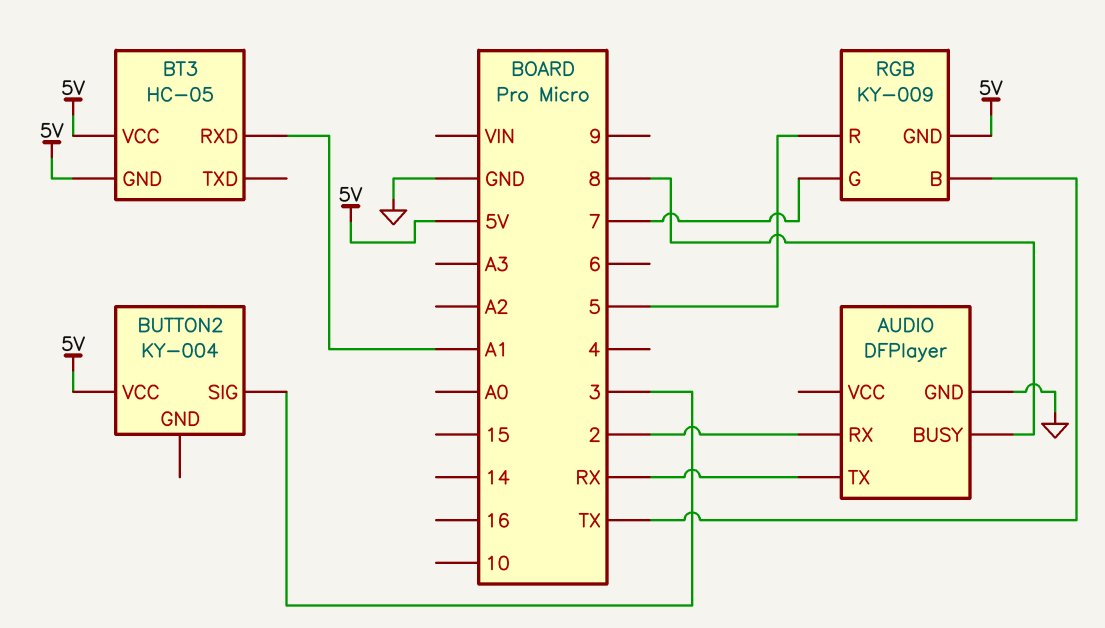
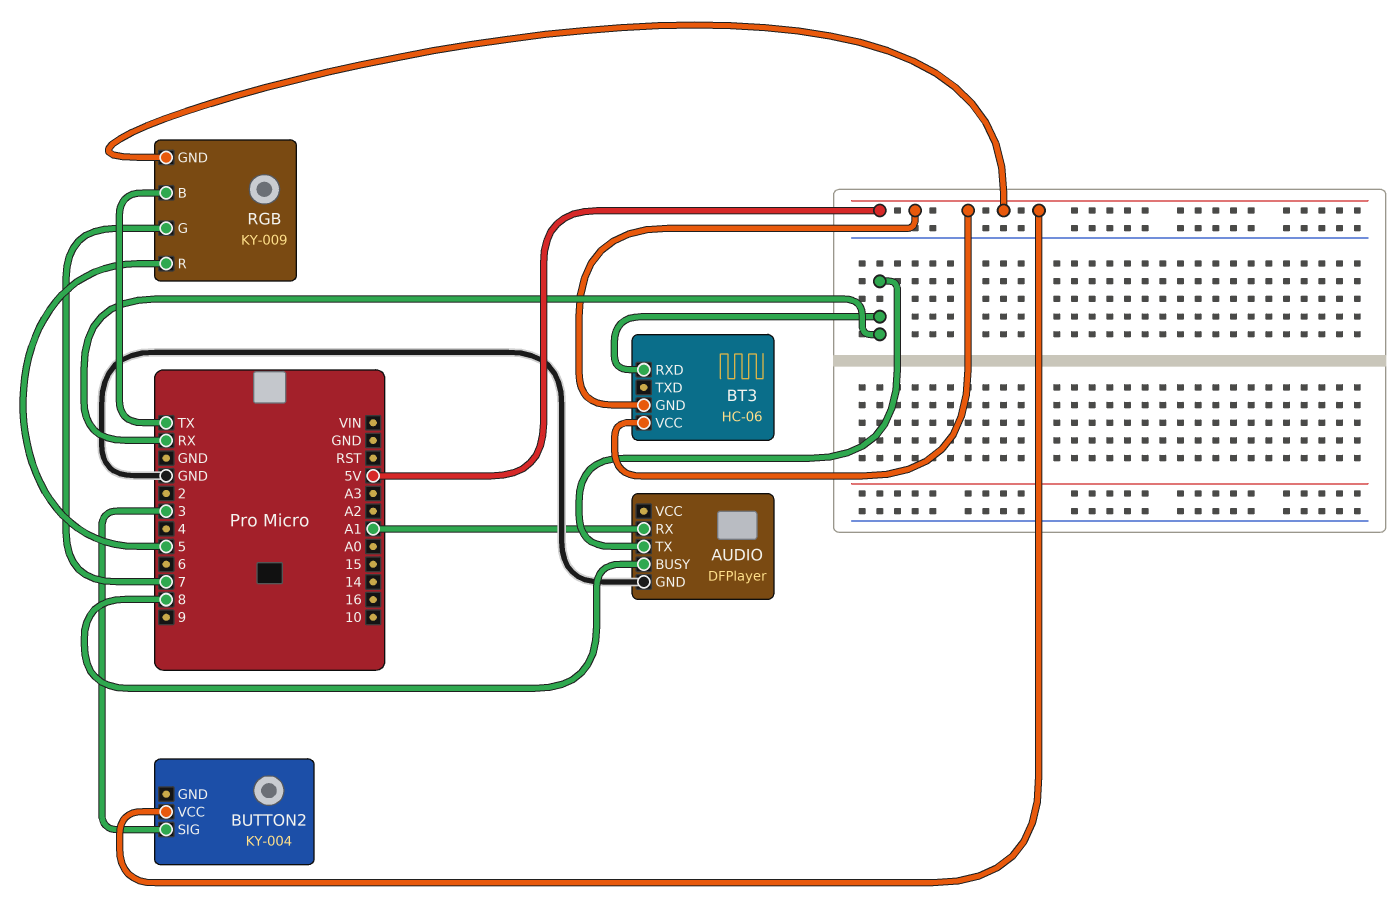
AUDIO pin RX: 2 -> A1
BT3: HC-05 -> HC-06
BT3 pin RXD: A1 -> RX

